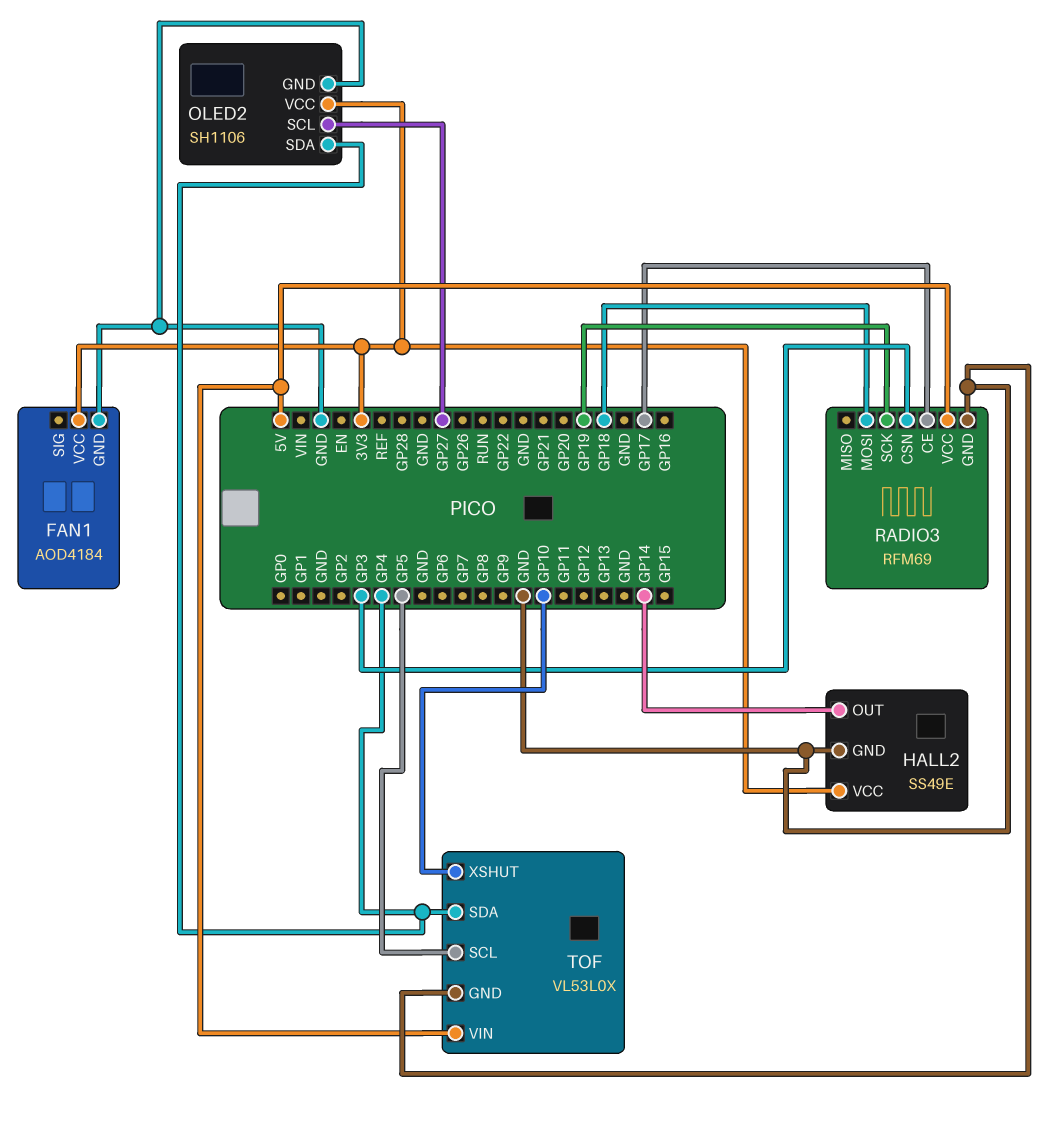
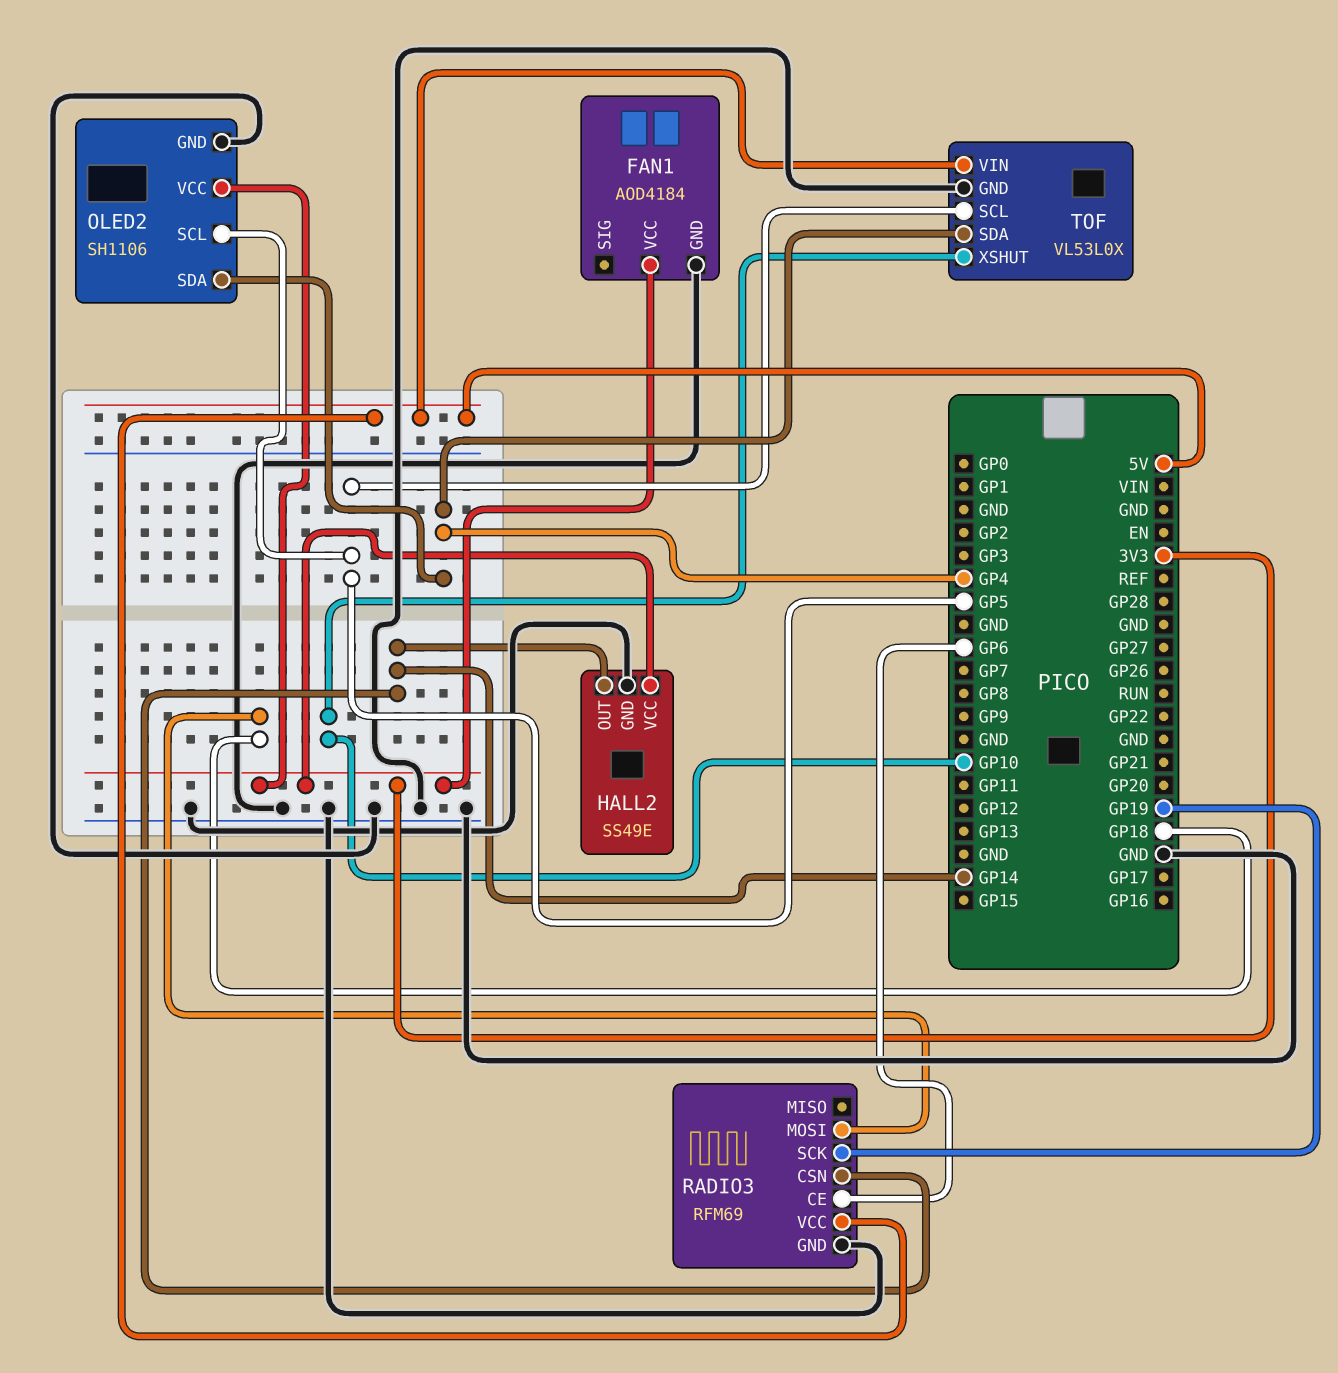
OLED2 pin SCL: GP27 -> GP5
RADIO3 pin CE: GP17 -> GP6
RADIO3 pin CSN: GP3 -> GP14

